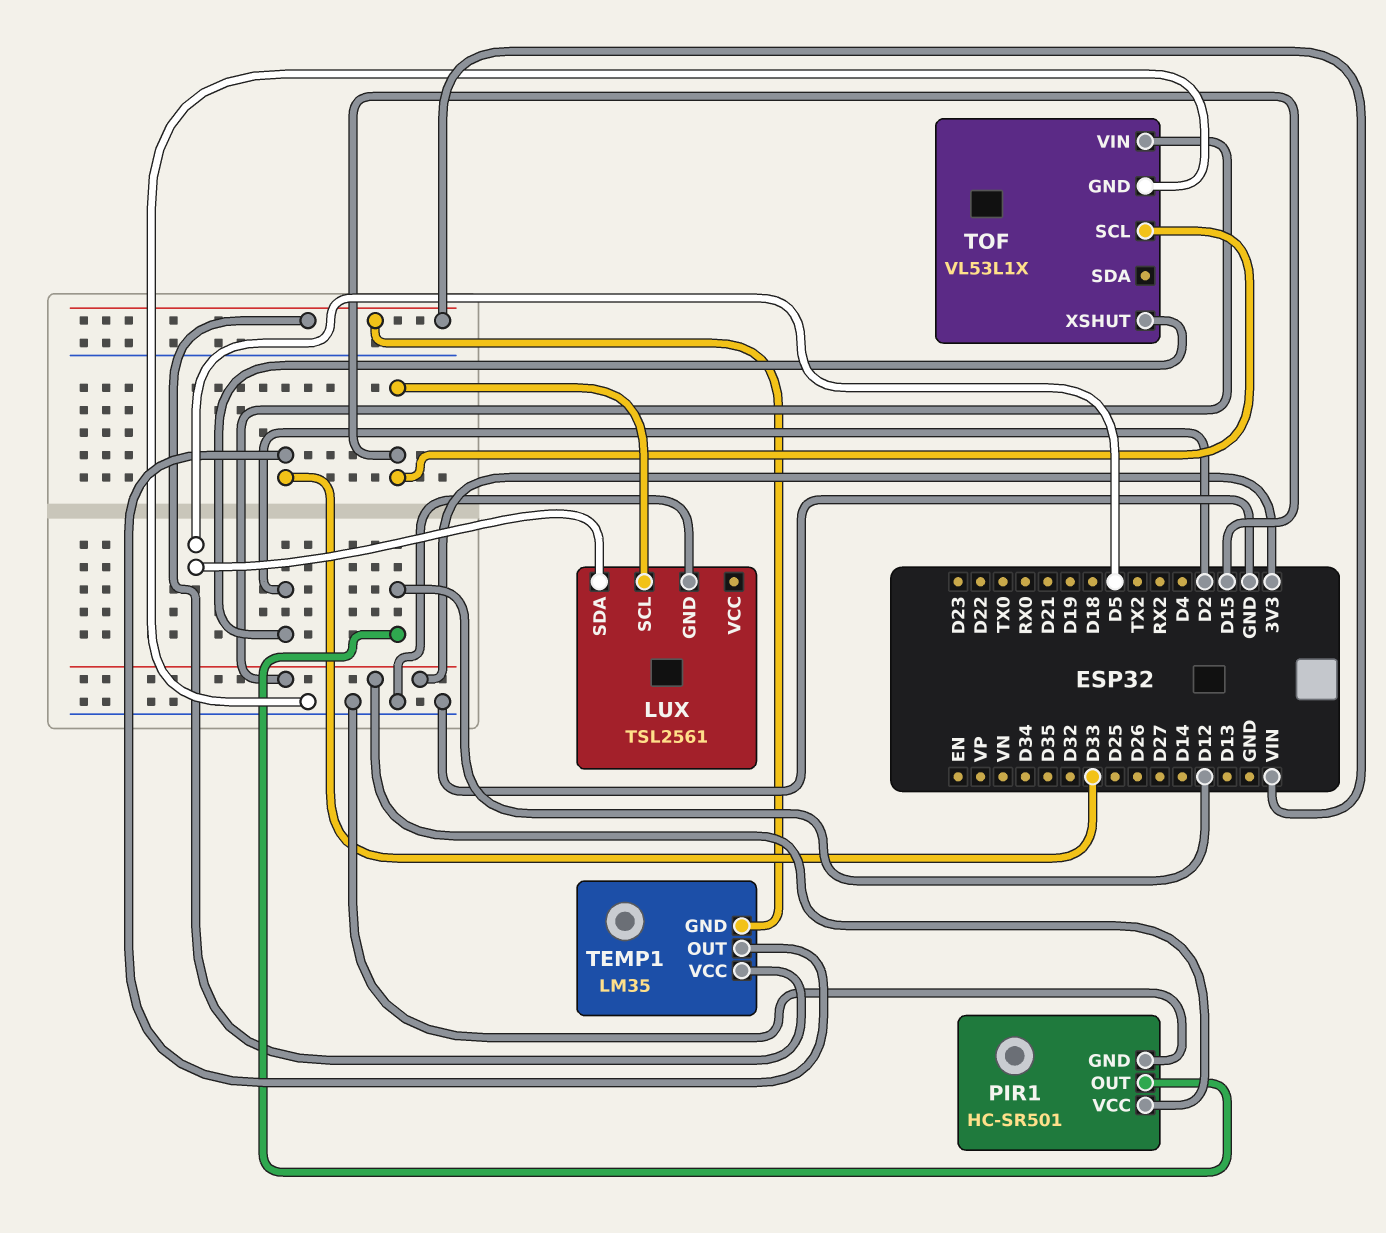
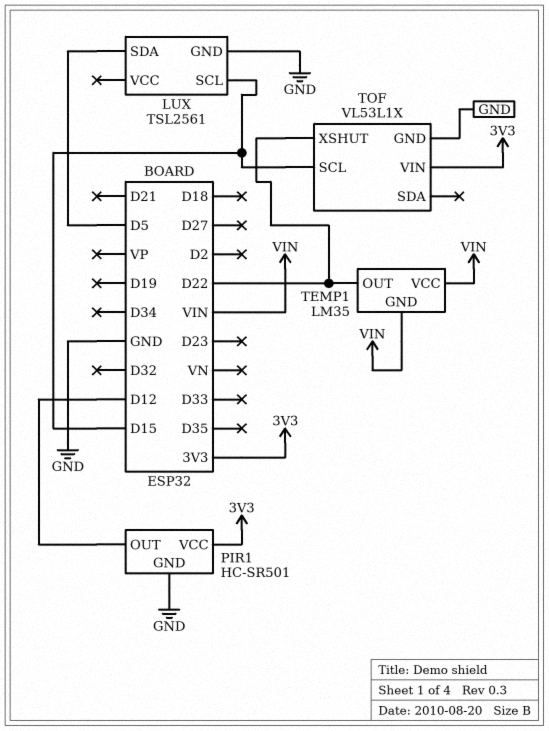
TEMP1 pin OUT: D33 -> D22
TOF pin XSHUT: D2 -> D22

